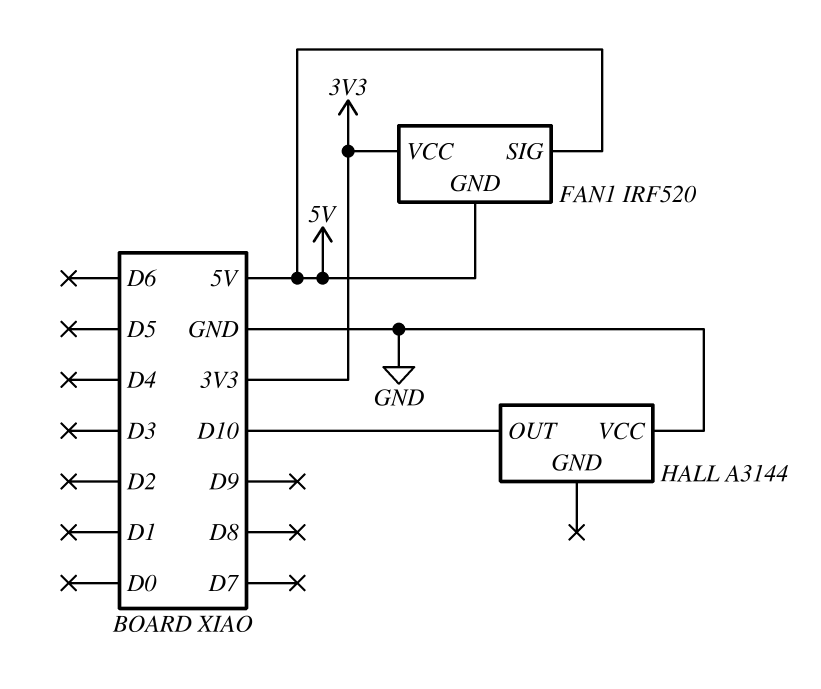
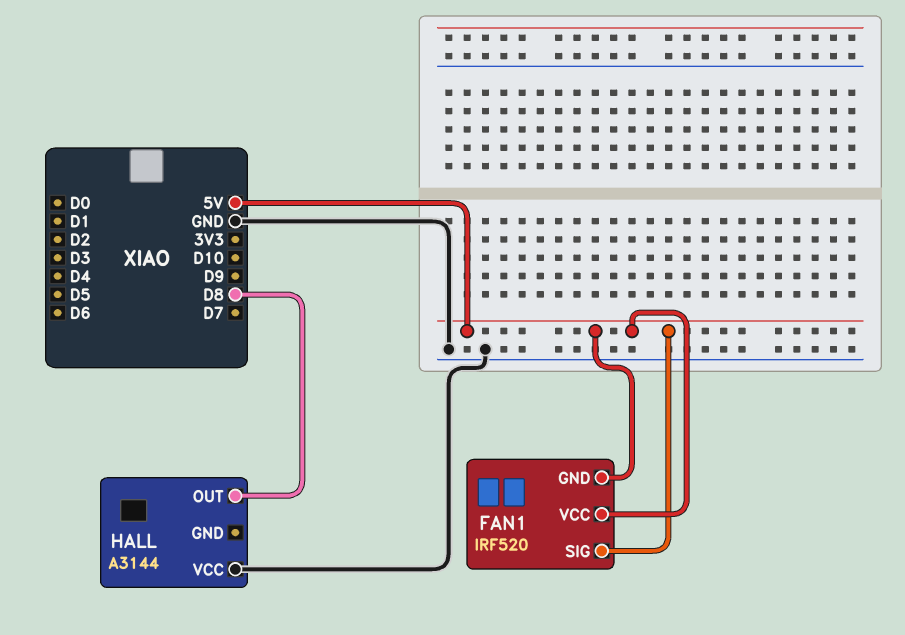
FAN1 pin VCC: 3V3 -> 5V
HALL pin OUT: D10 -> D8

